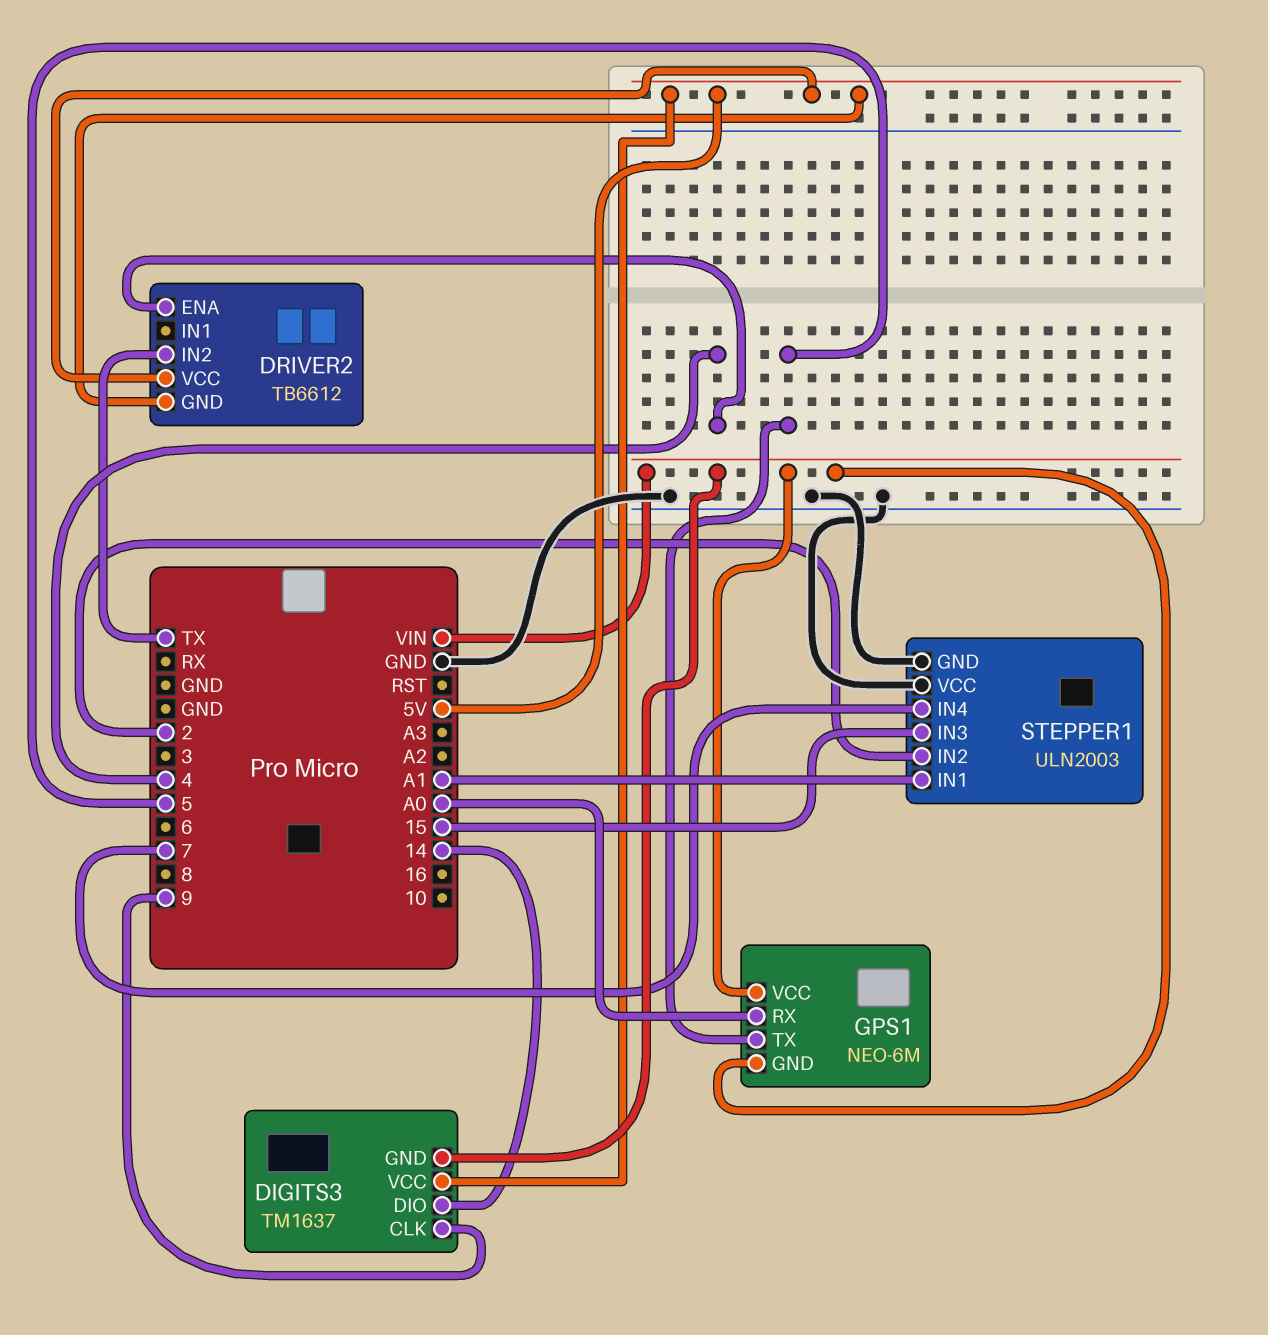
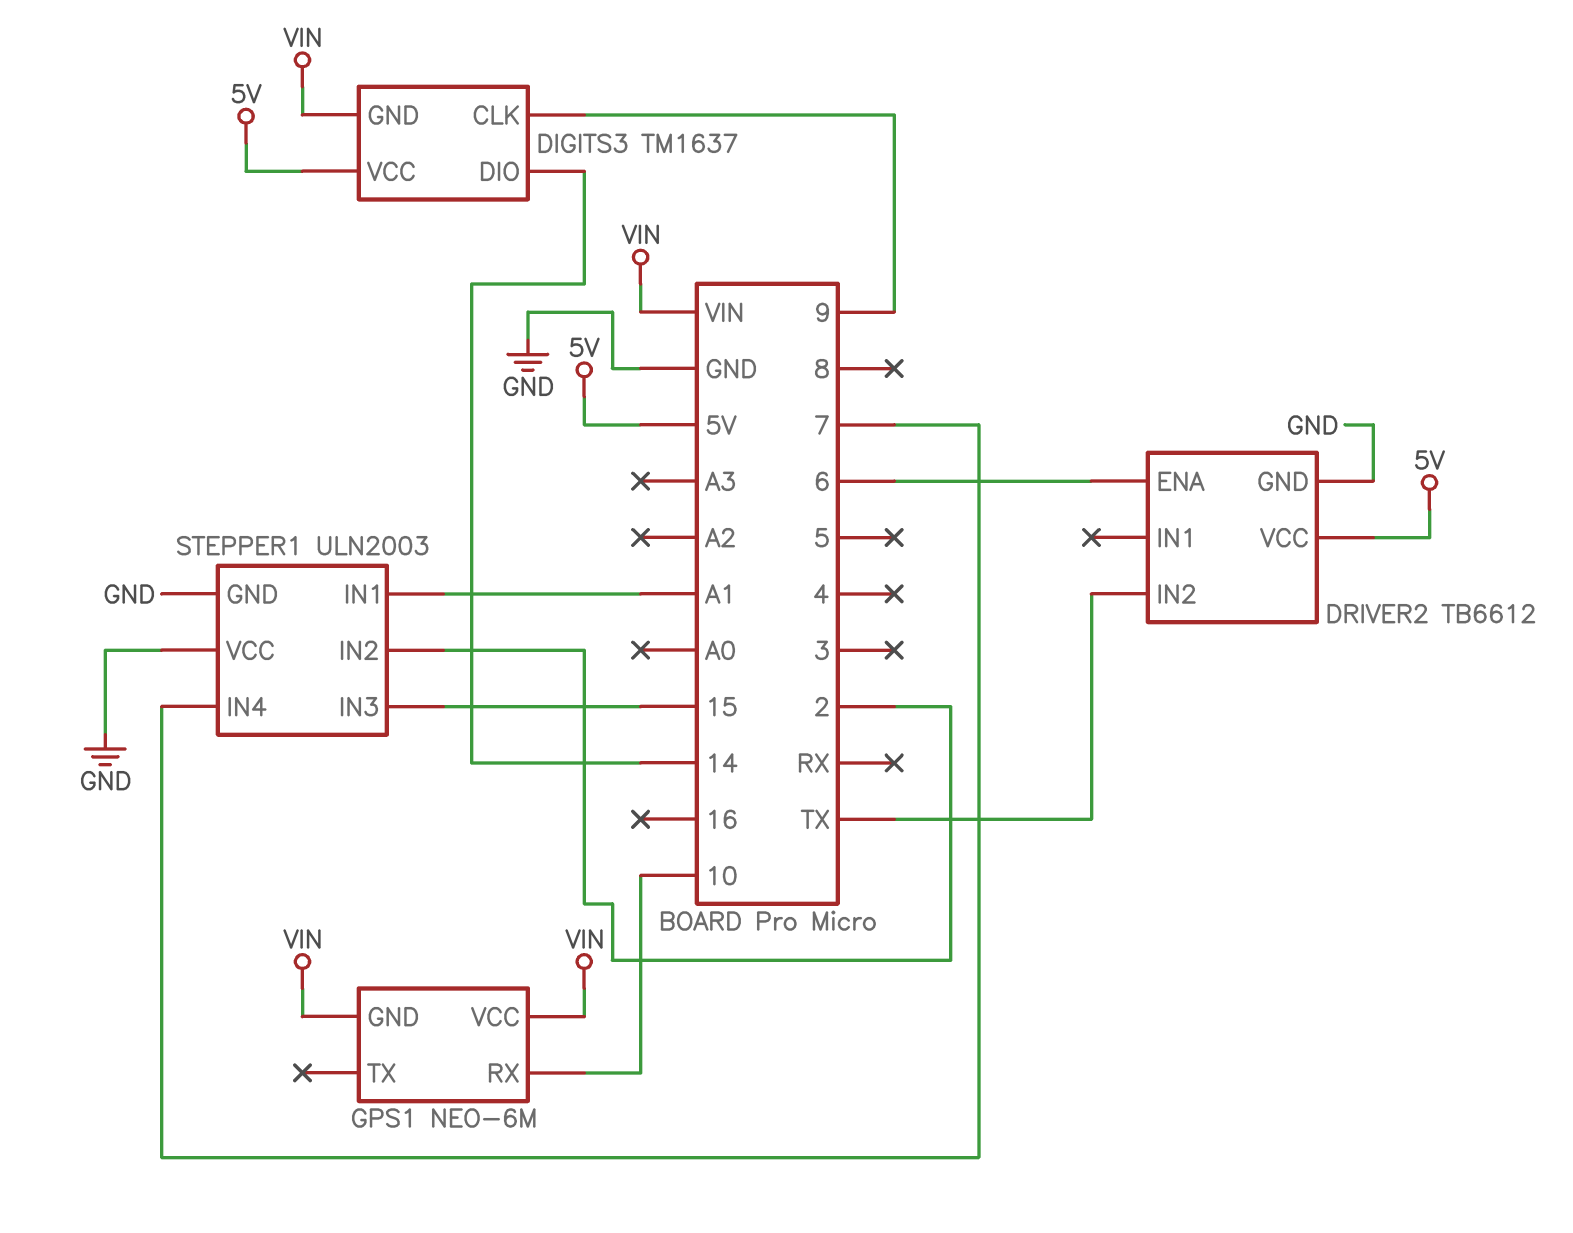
DRIVER2 pin ENA: 4 -> 6
DRIVER2 pin GND: 5V -> GND
GPS1 pin RX: A0 -> 10
GPS1 pin TX: 5 -> none

